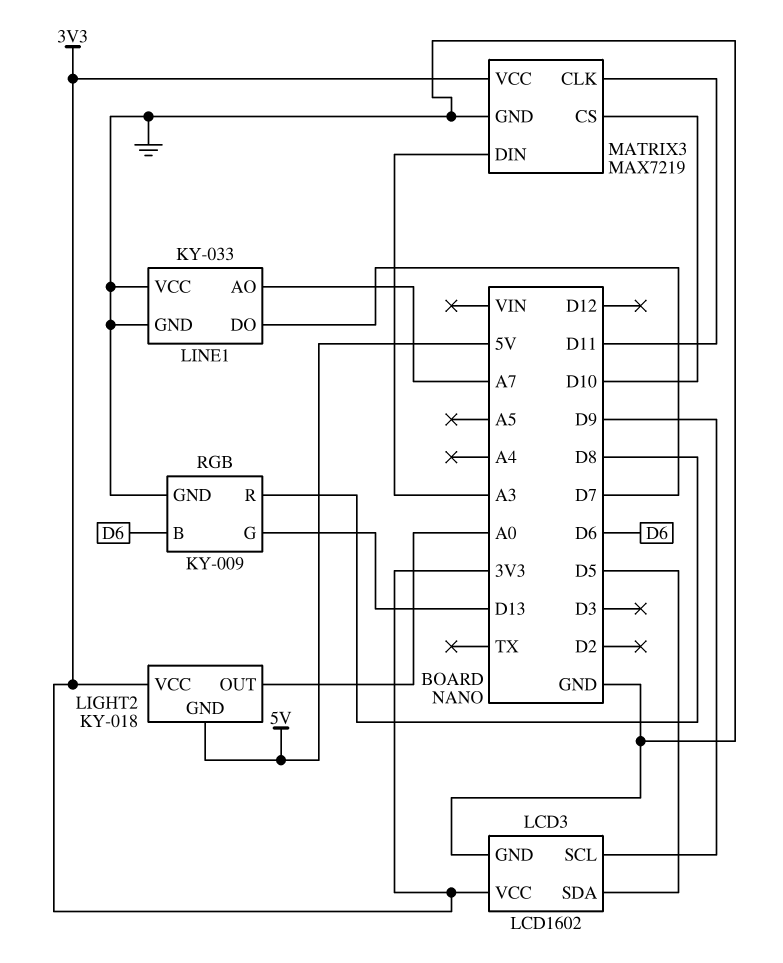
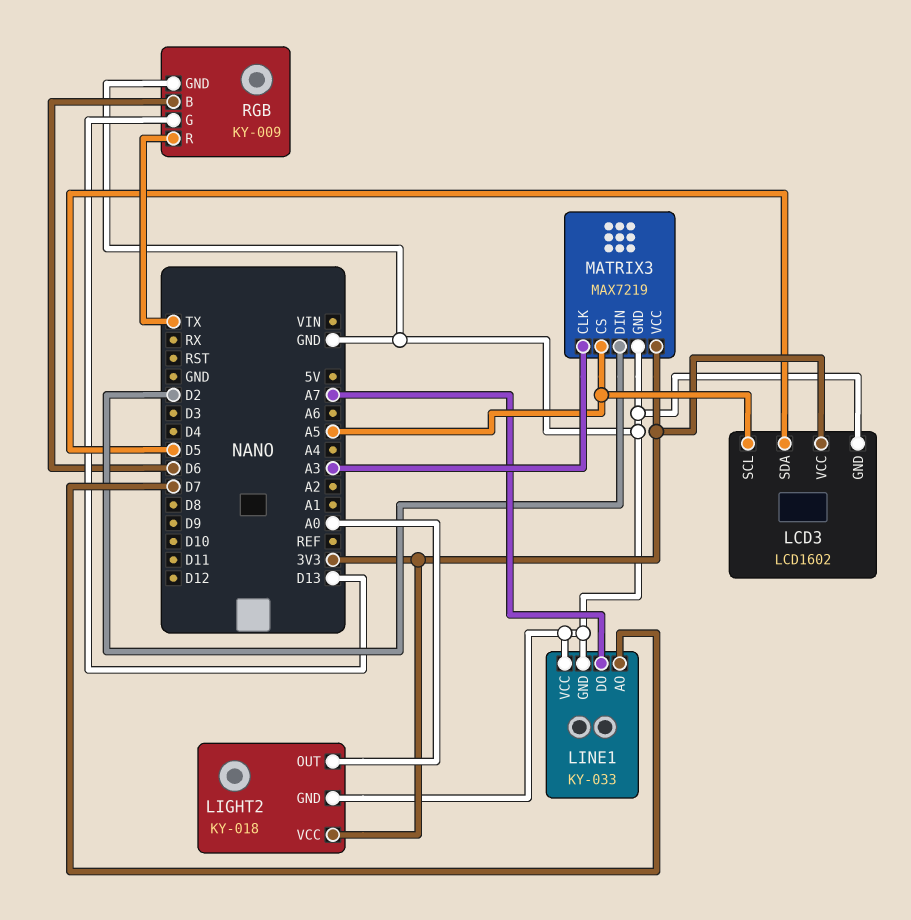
LCD3 pin SCL: D9 -> A5
LIGHT2 pin GND: 5V -> GND
LINE1 pin AO: A7 -> D7
LINE1 pin DO: D7 -> A7
MATRIX3 pin CLK: D11 -> A3
MATRIX3 pin CS: D10 -> A5
MATRIX3 pin DIN: A3 -> D2
RGB pin R: D8 -> TX

